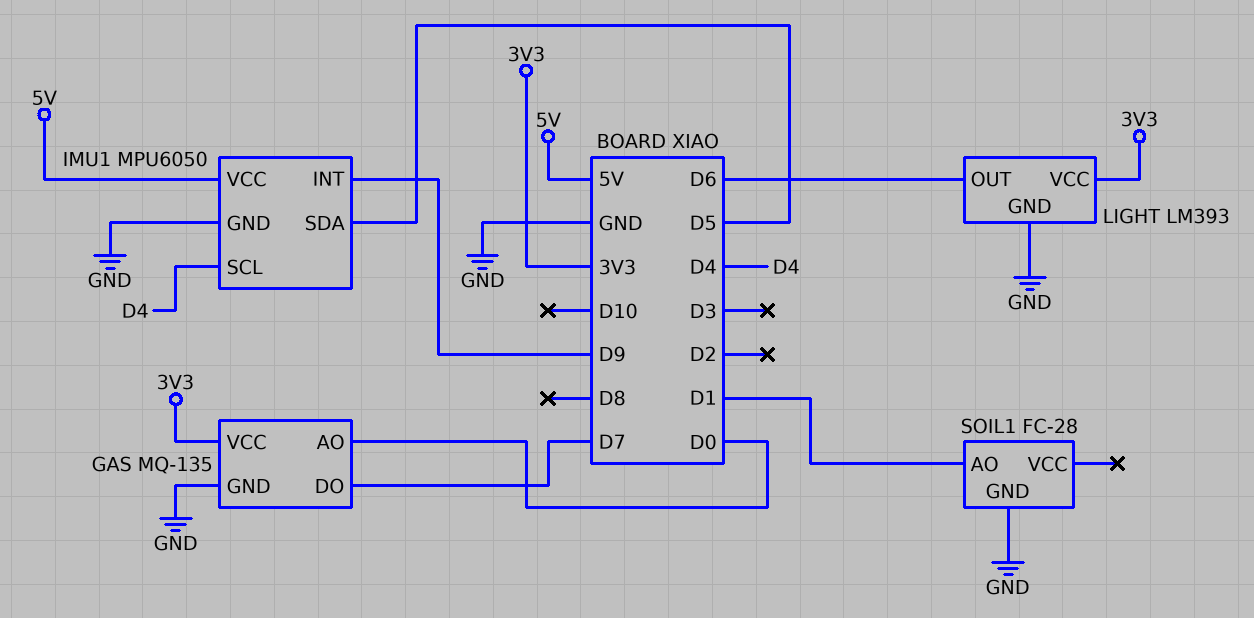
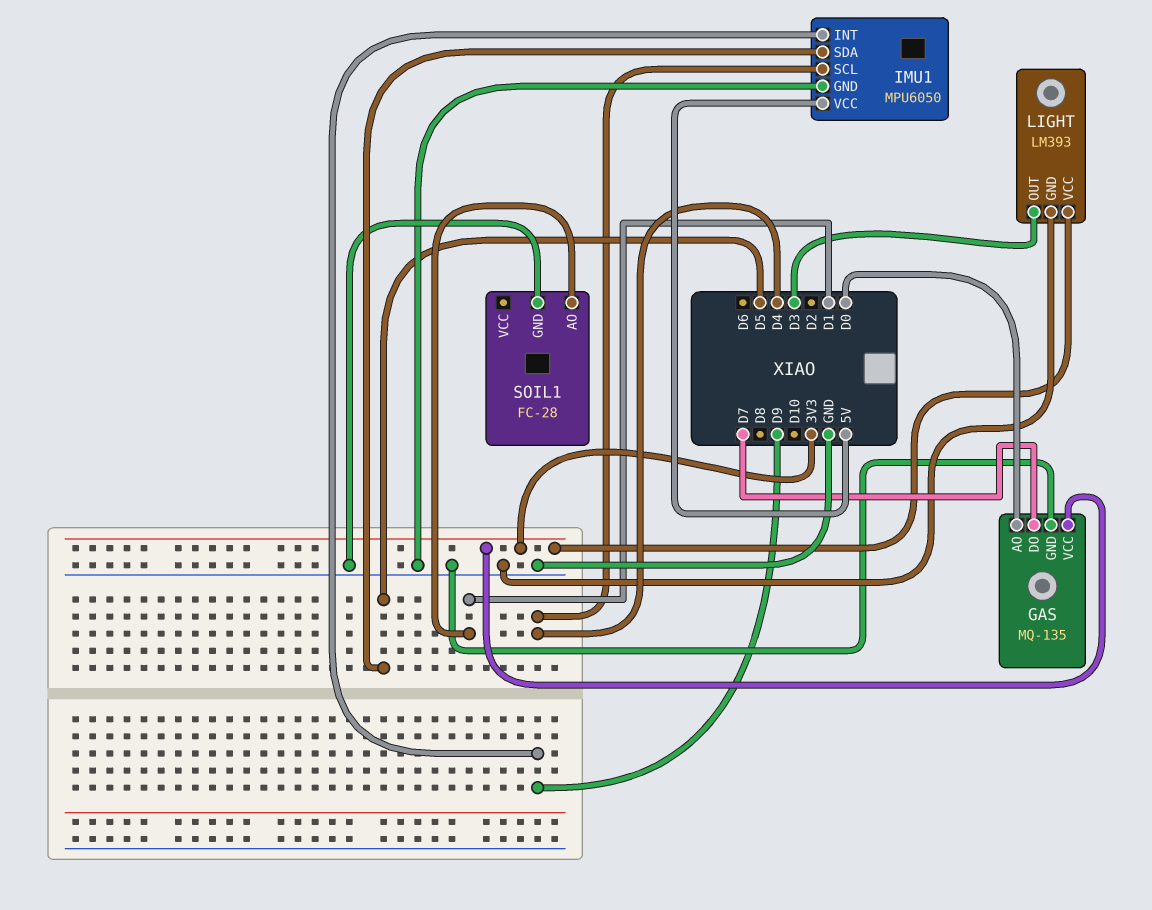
LIGHT pin OUT: D6 -> D3

